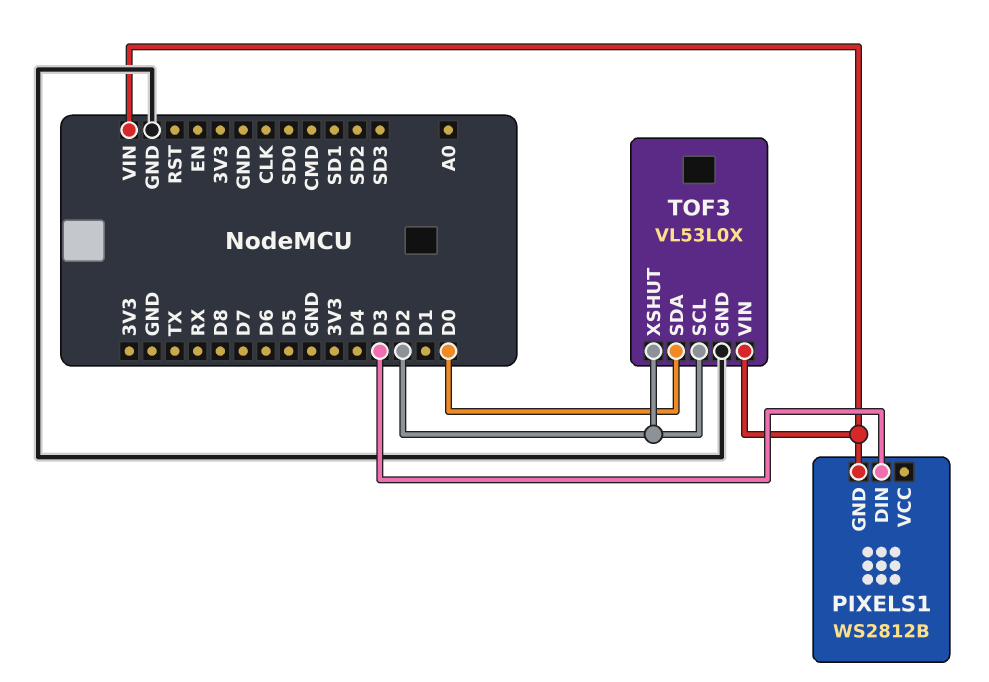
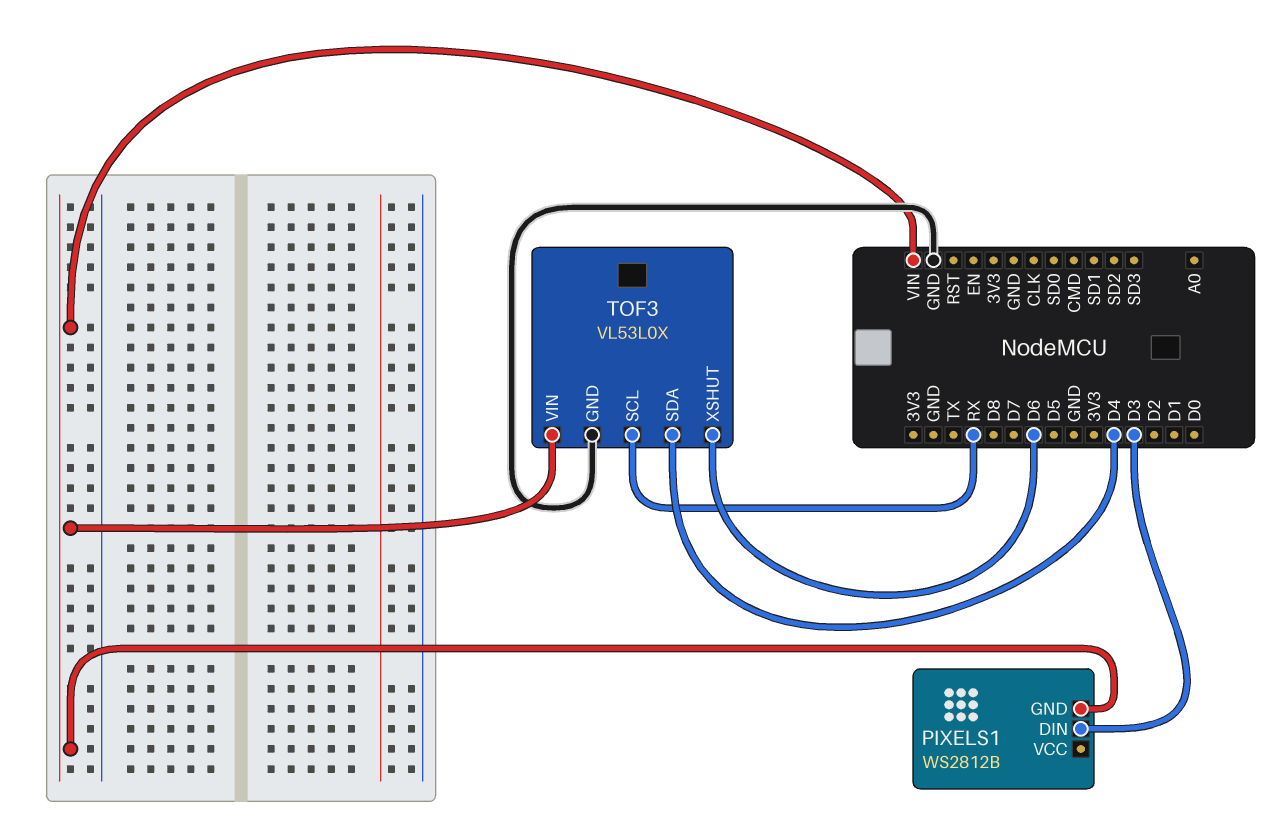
TOF3 pin SCL: D2 -> RX
TOF3 pin SDA: D0 -> D4
TOF3 pin XSHUT: D2 -> D6

